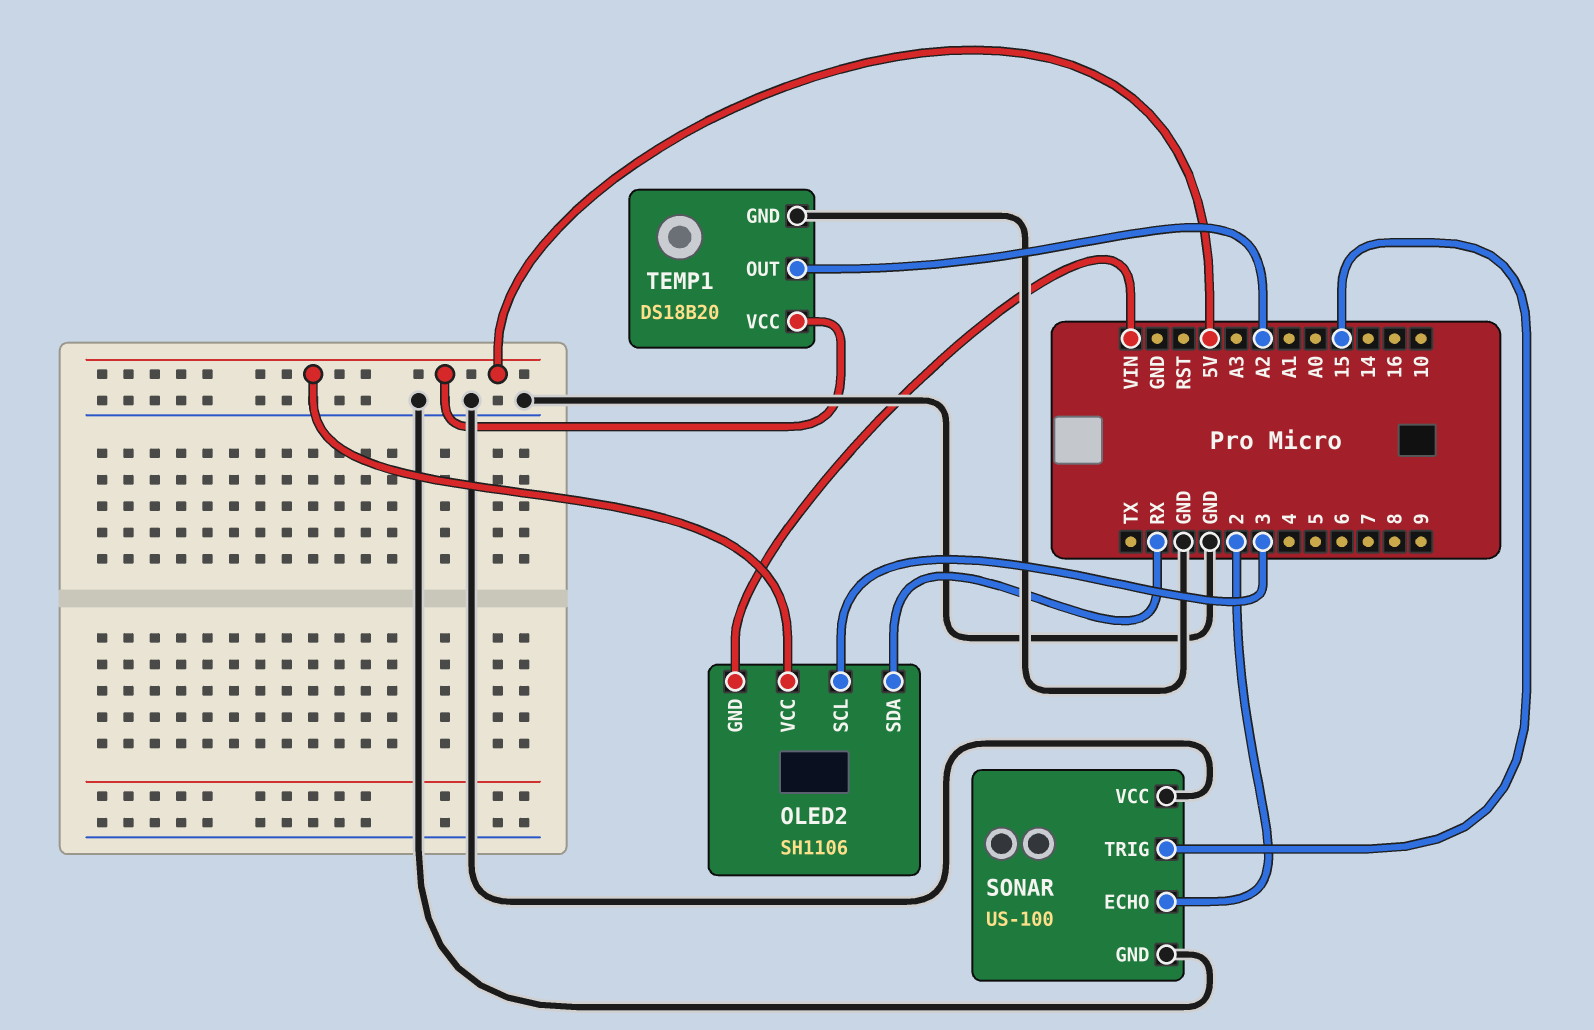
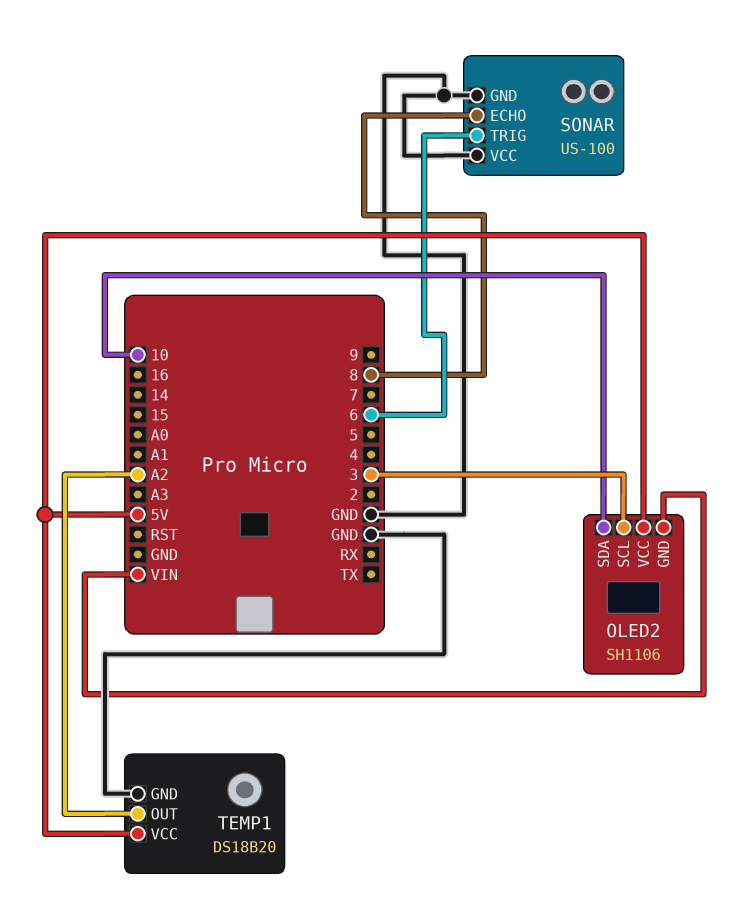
OLED2 pin SDA: RX -> 10
SONAR pin ECHO: 2 -> 8
SONAR pin TRIG: 15 -> 6

